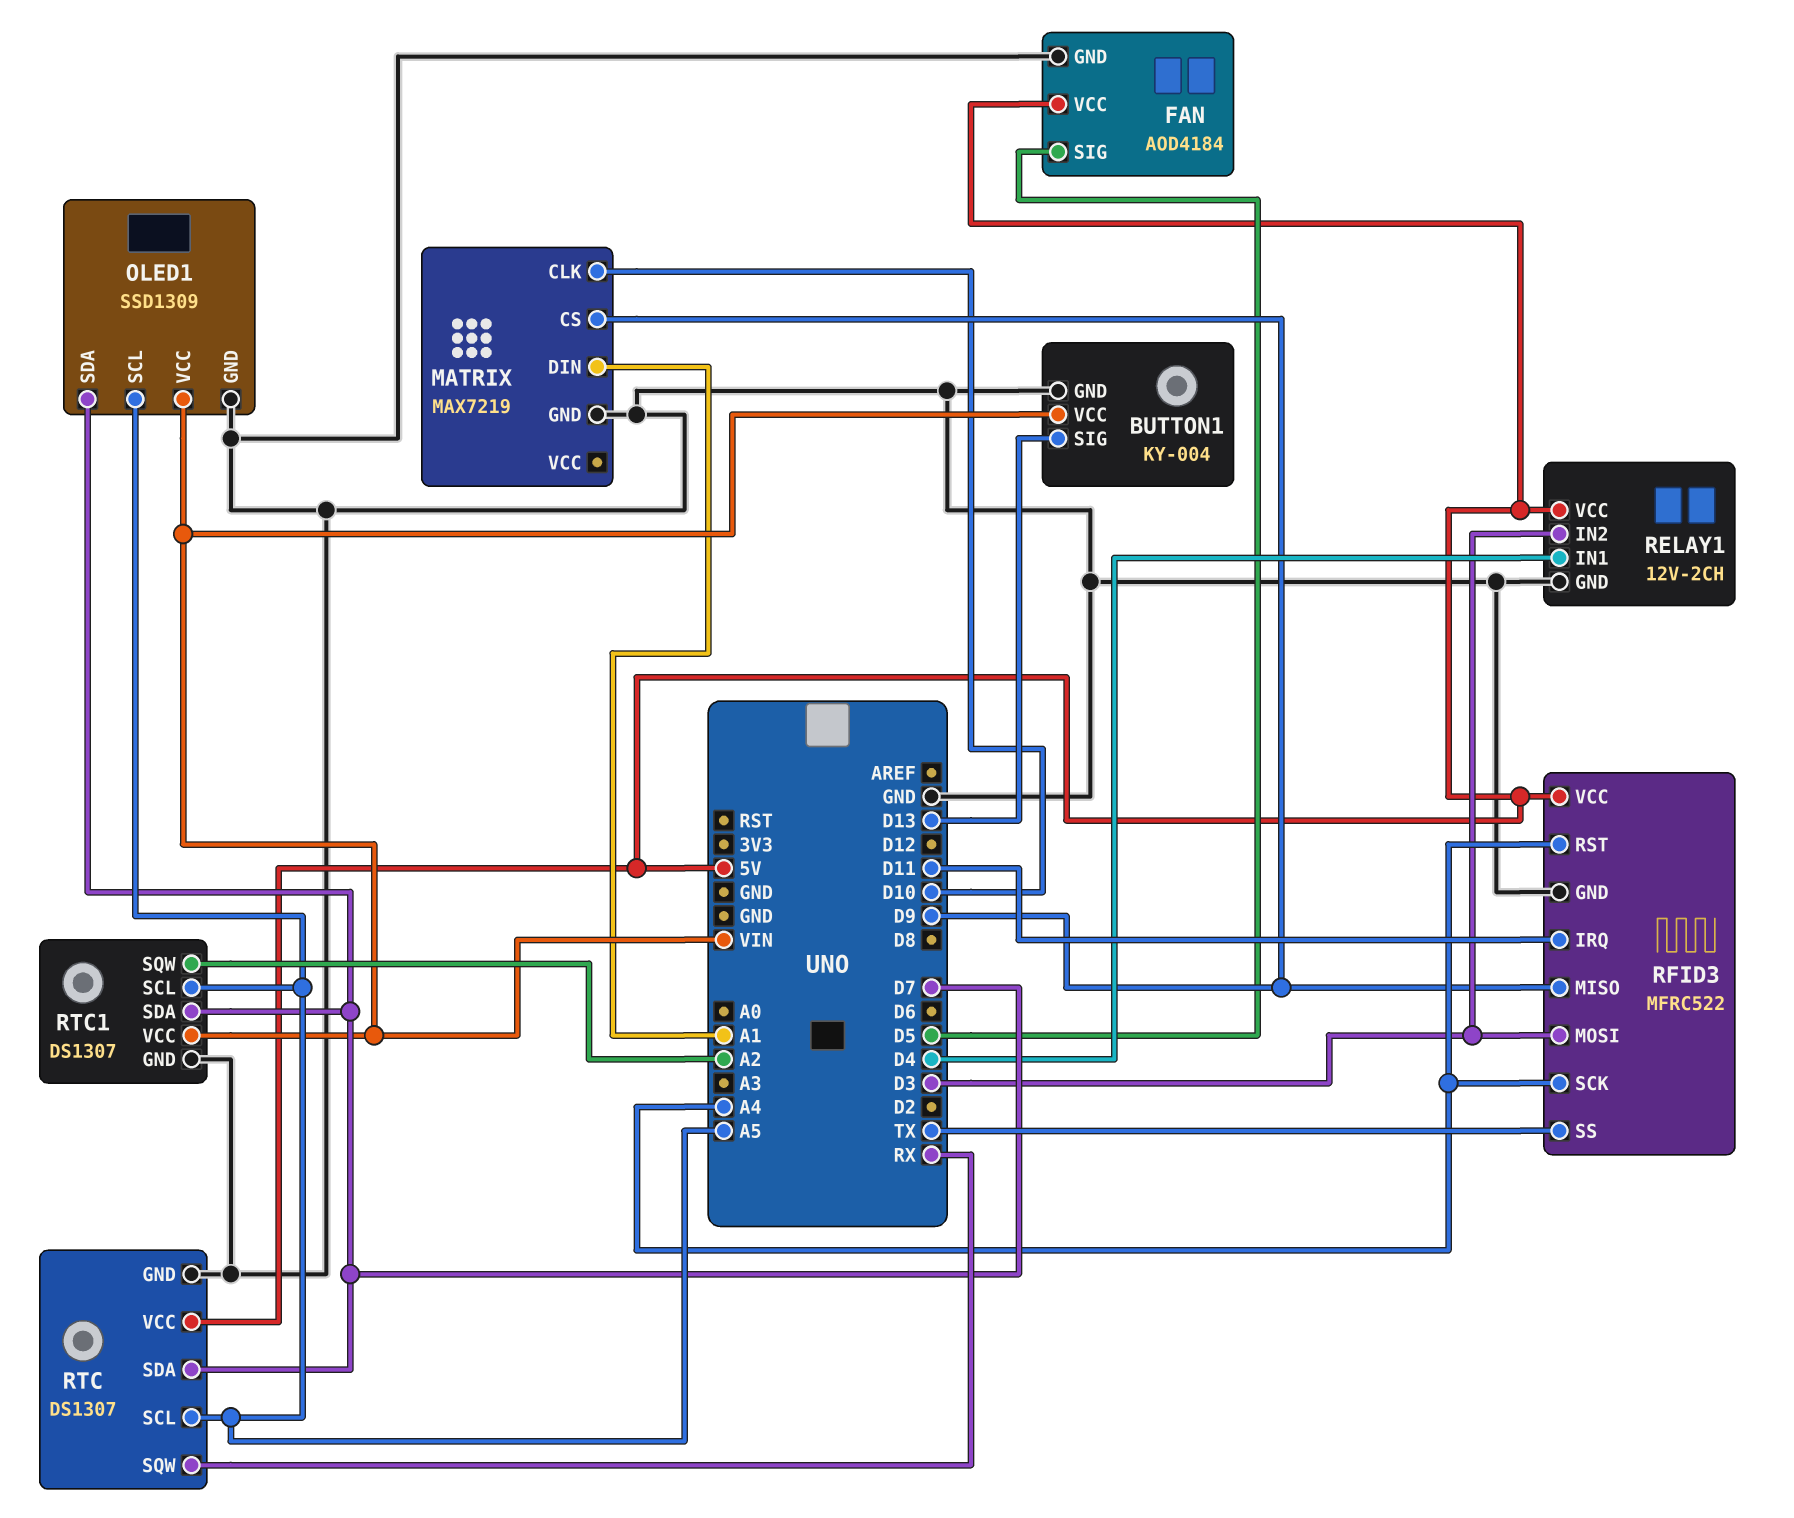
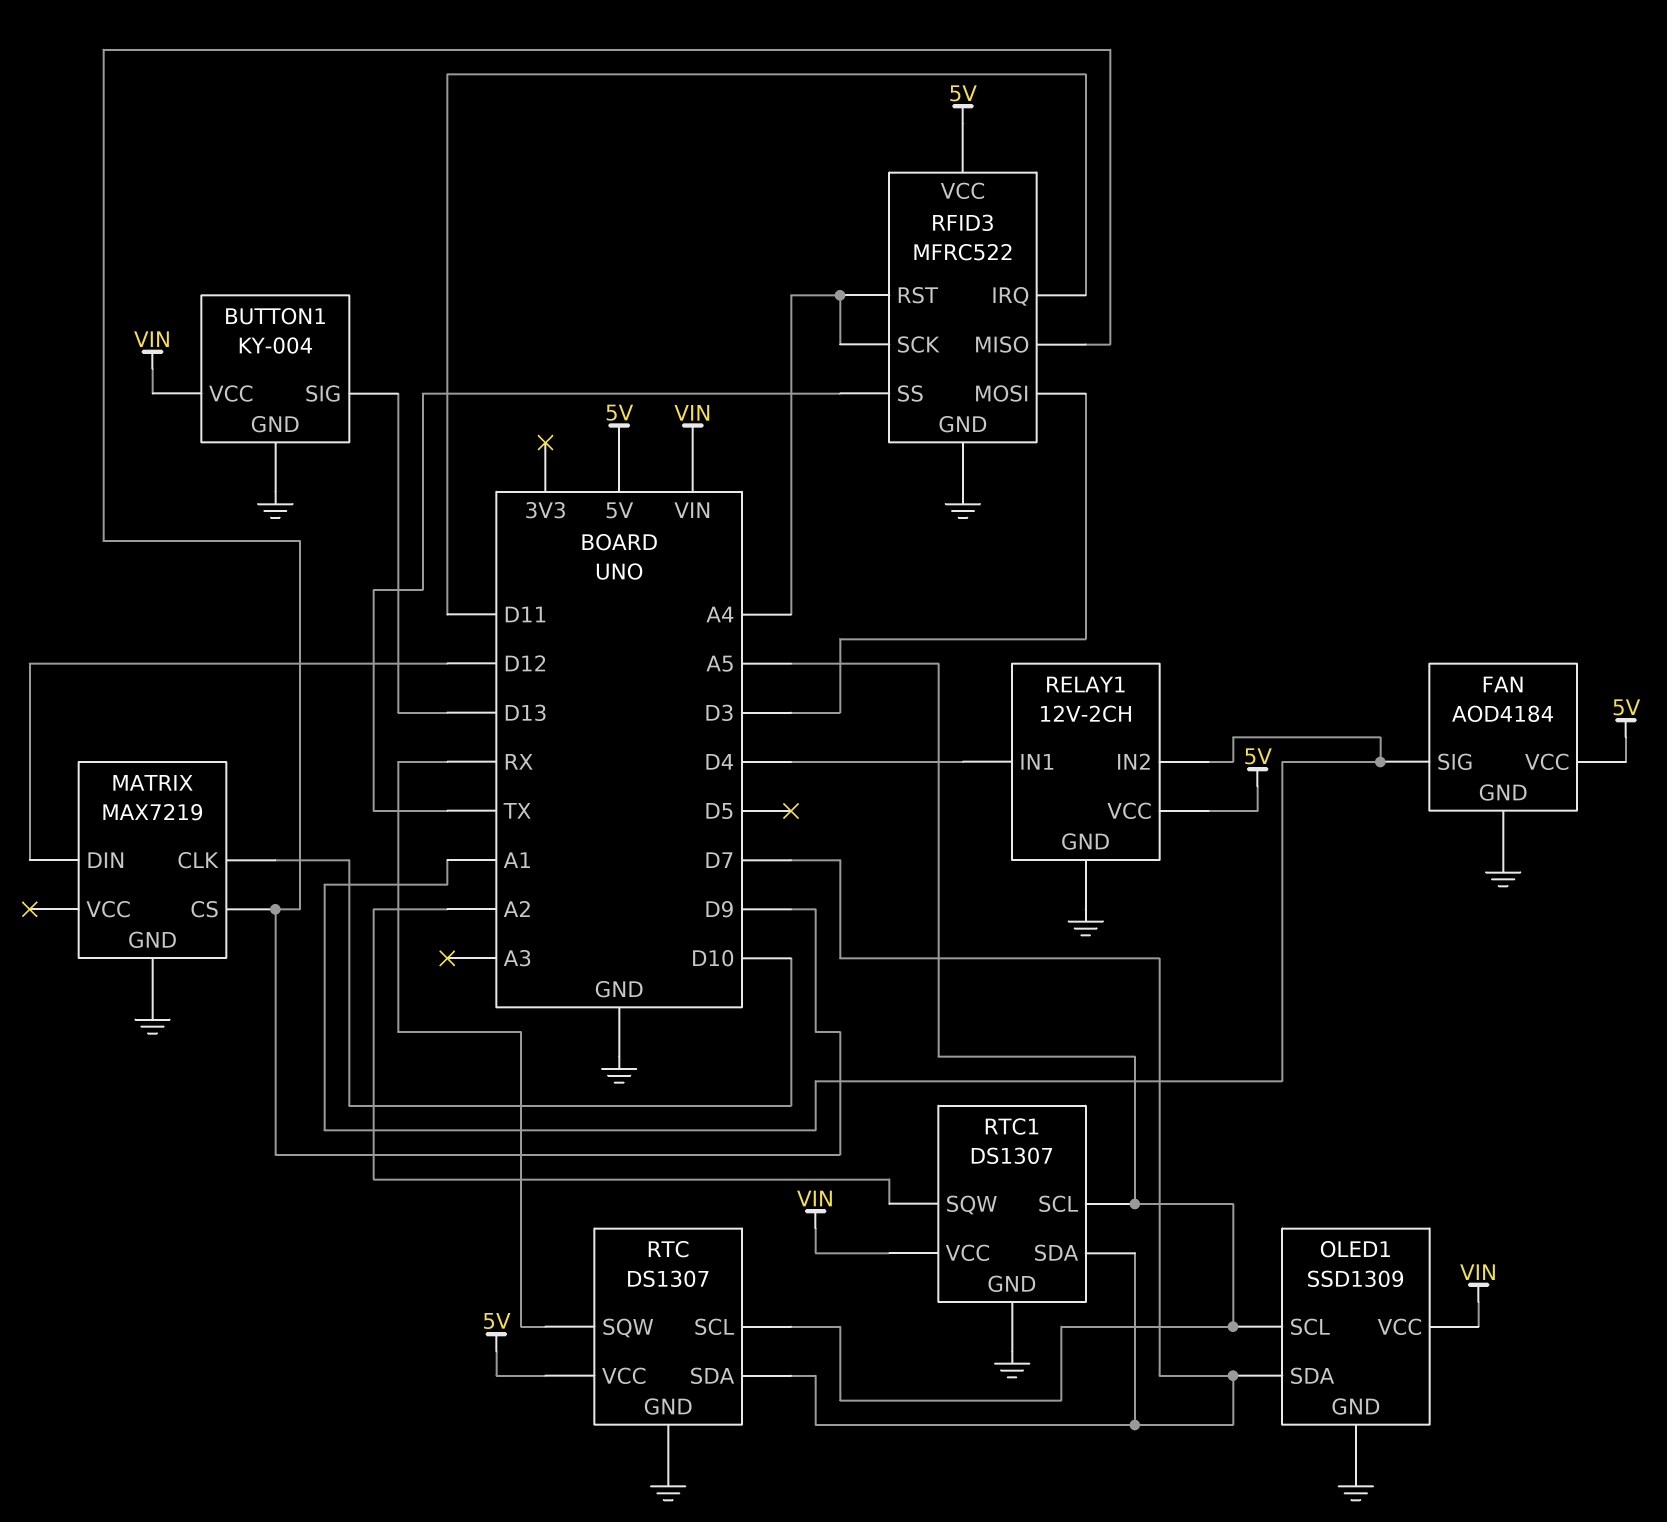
FAN pin SIG: D5 -> A1
MATRIX pin DIN: A1 -> D12
RELAY1 pin IN2: D3 -> A1

